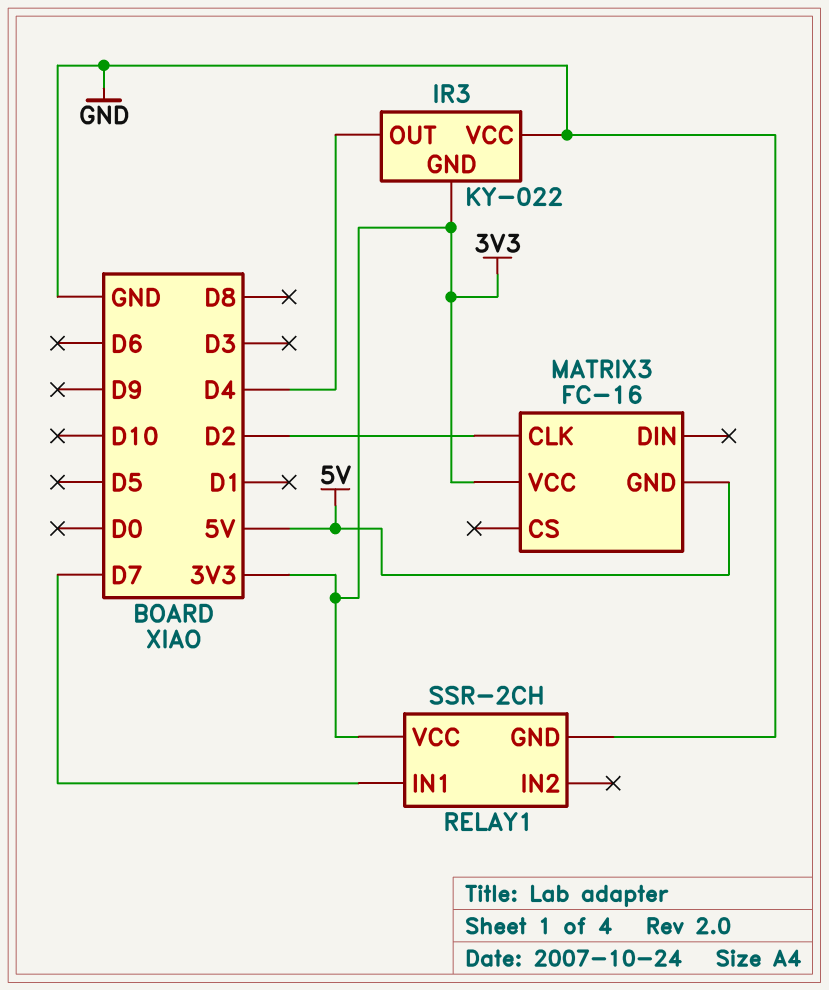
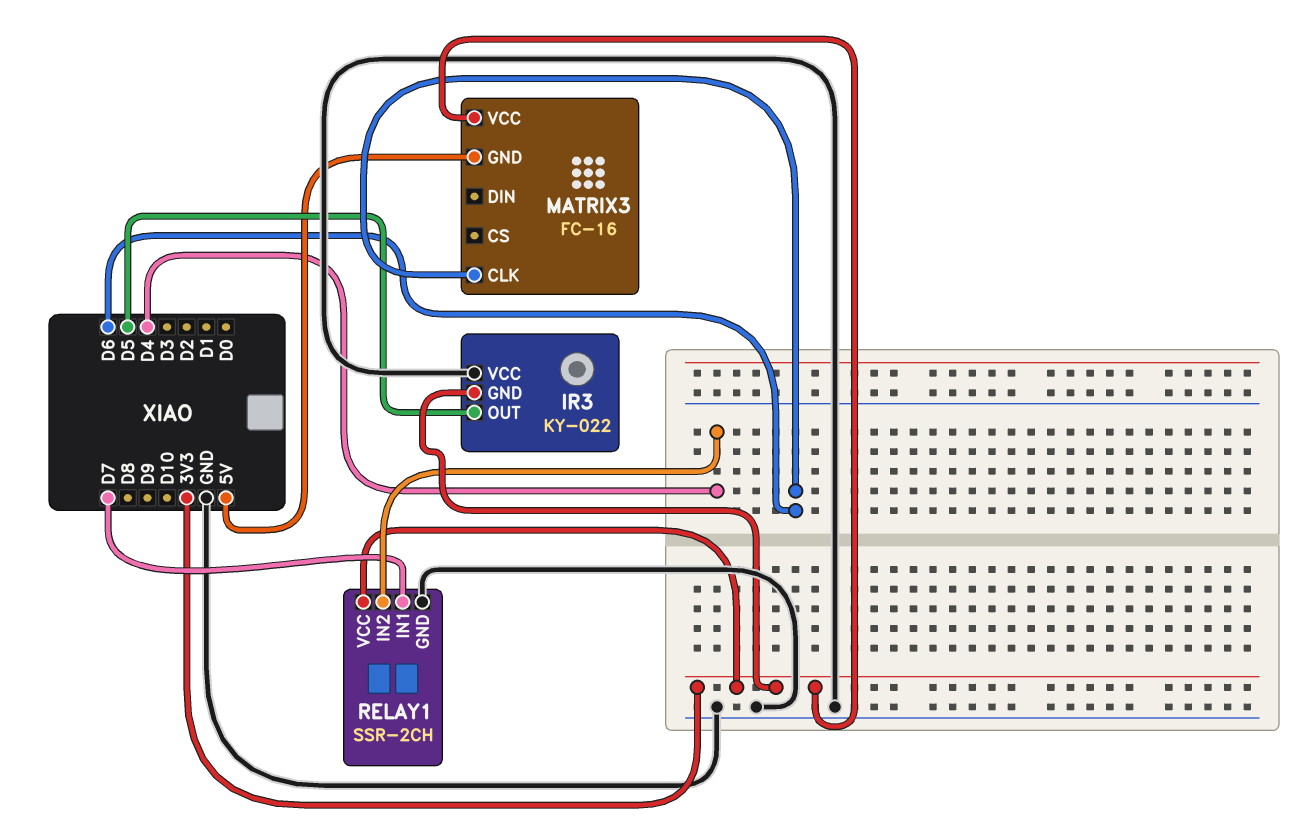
IR3 pin OUT: D4 -> D5
MATRIX3 pin CLK: D2 -> D6
RELAY1 pin IN2: none -> D4

